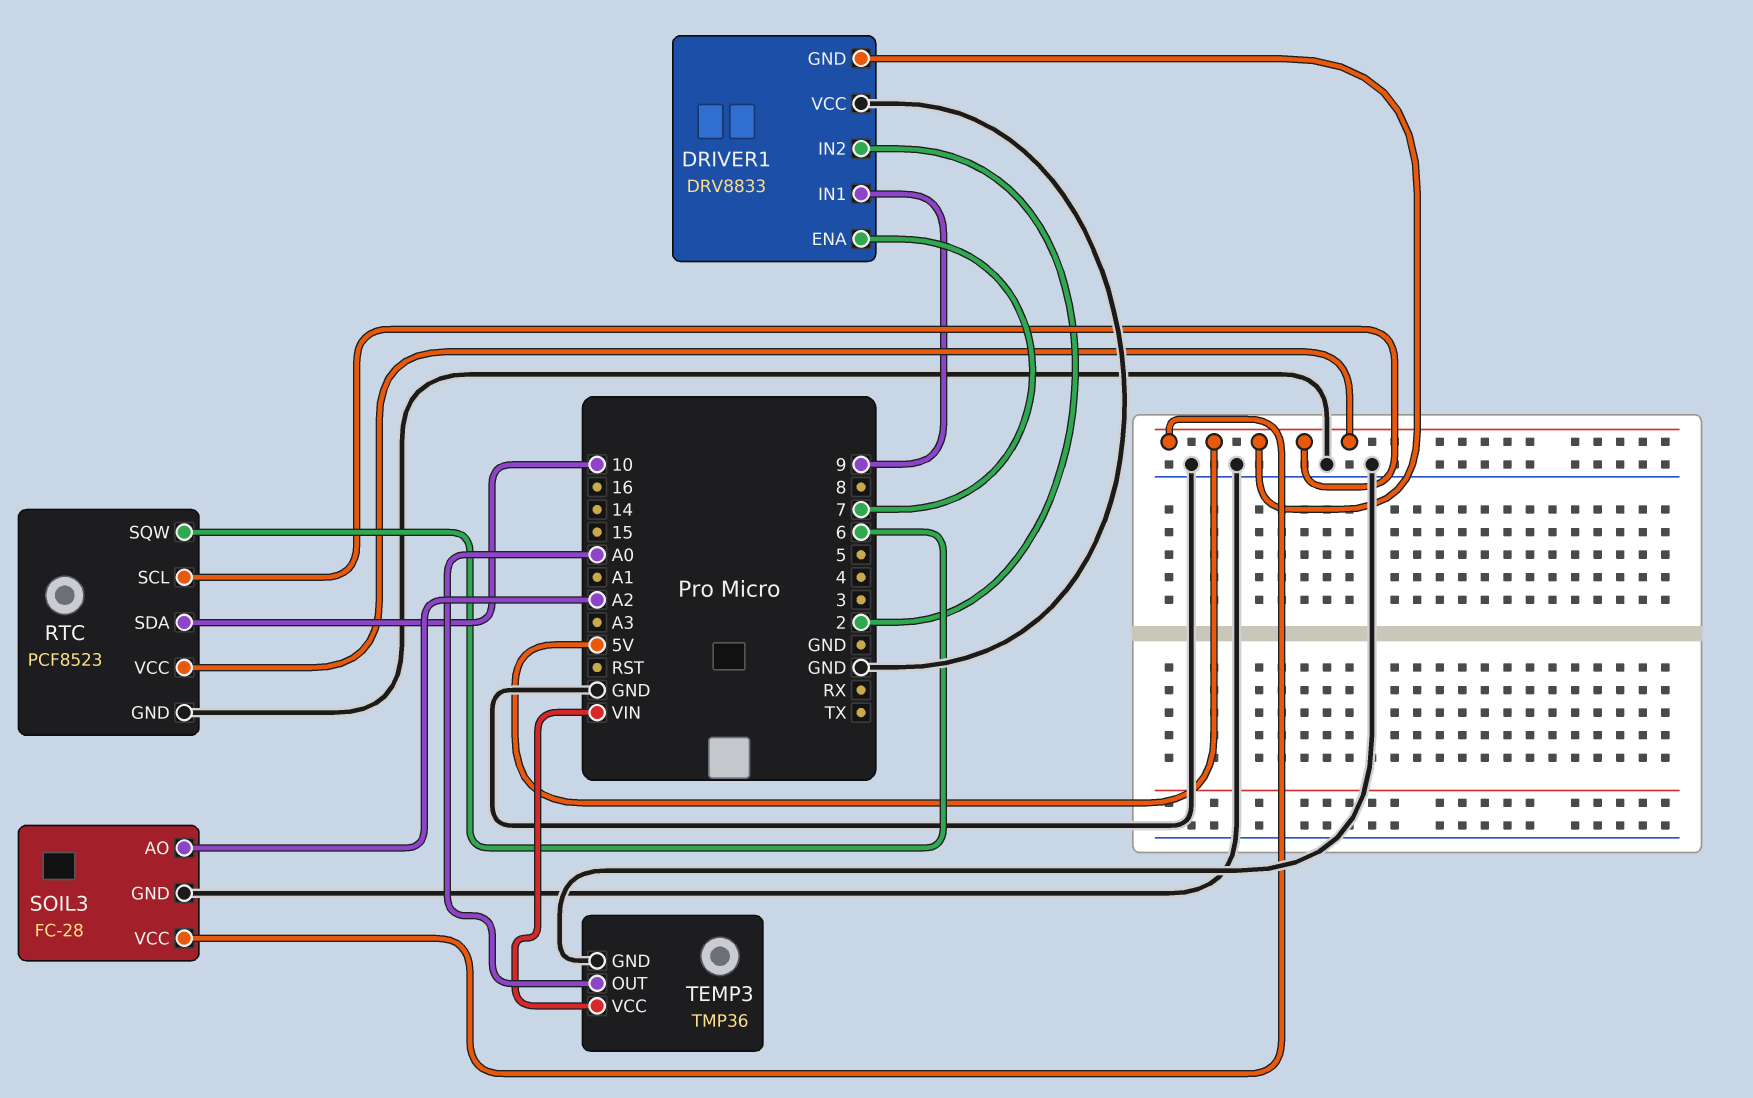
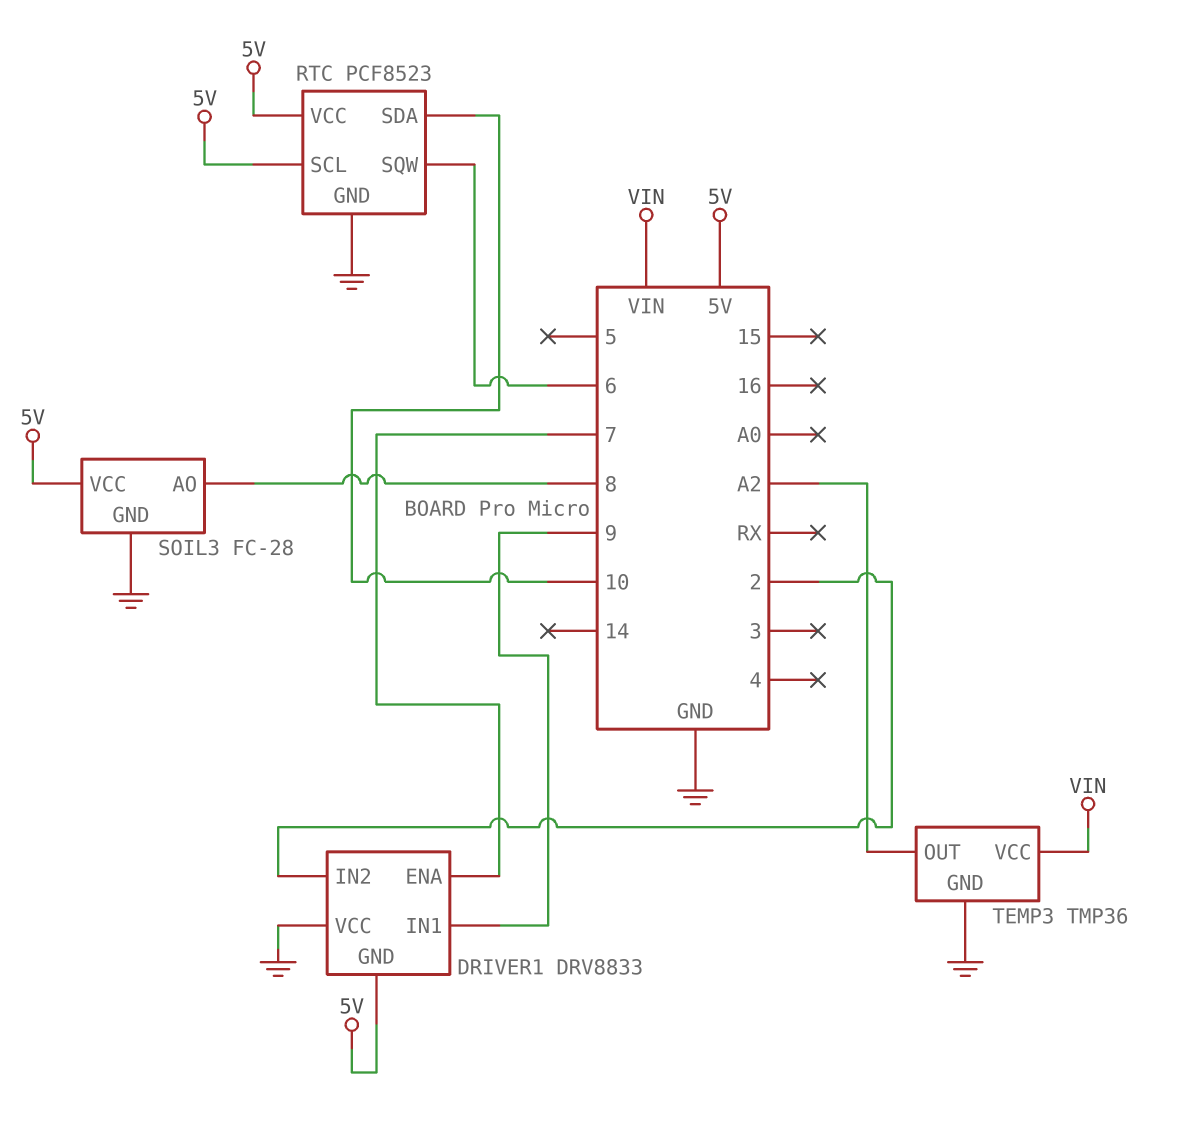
SOIL3 pin AO: A2 -> 8
TEMP3 pin OUT: A0 -> A2

